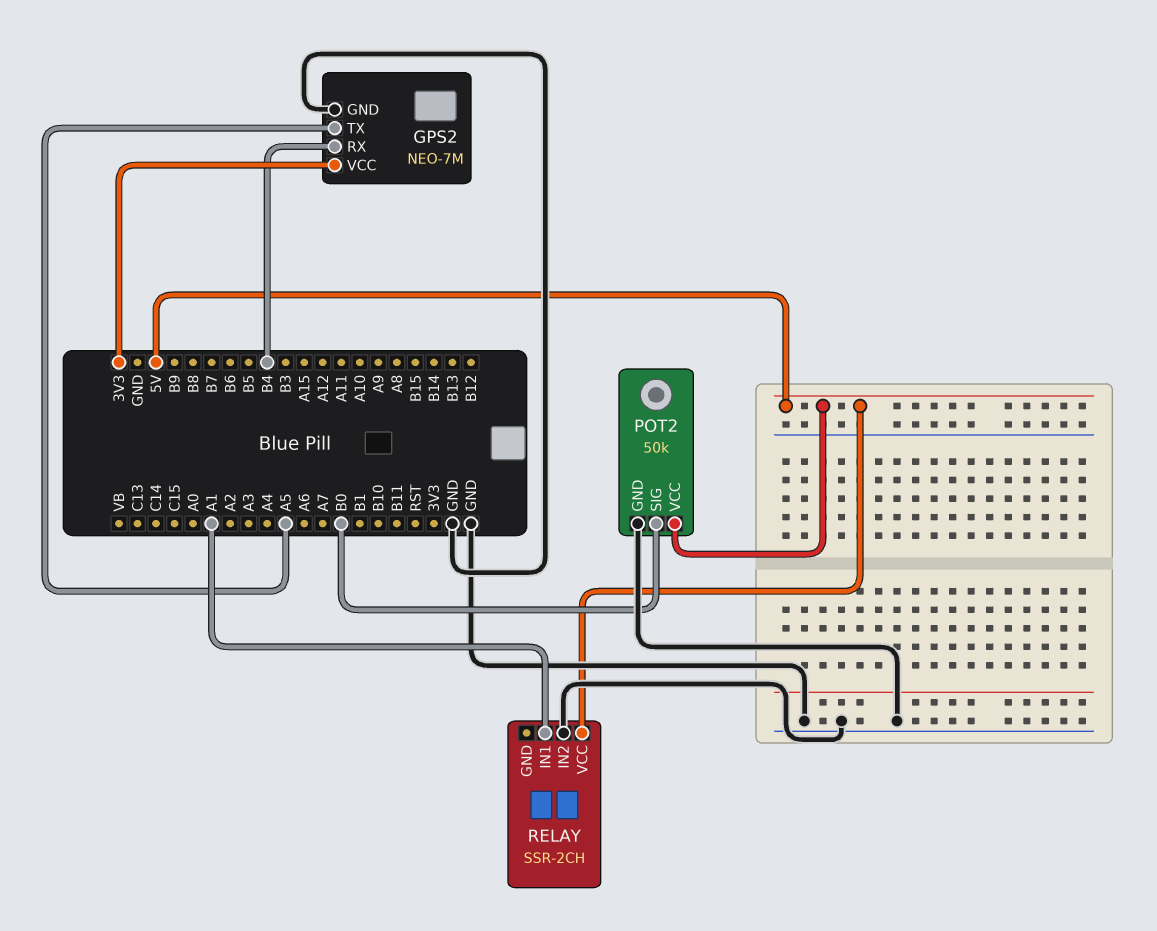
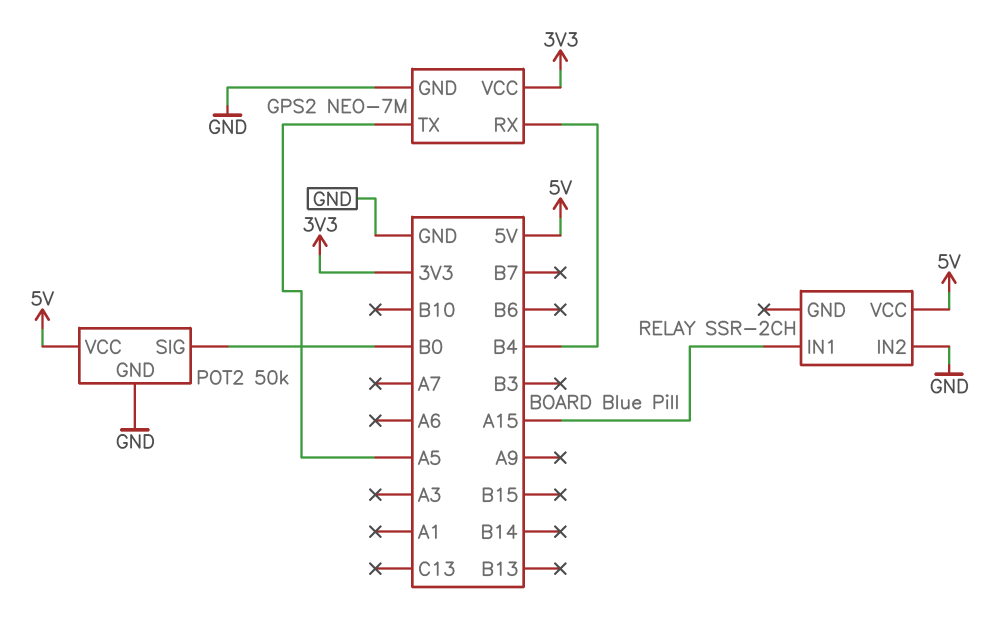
RELAY pin IN1: A1 -> A15

